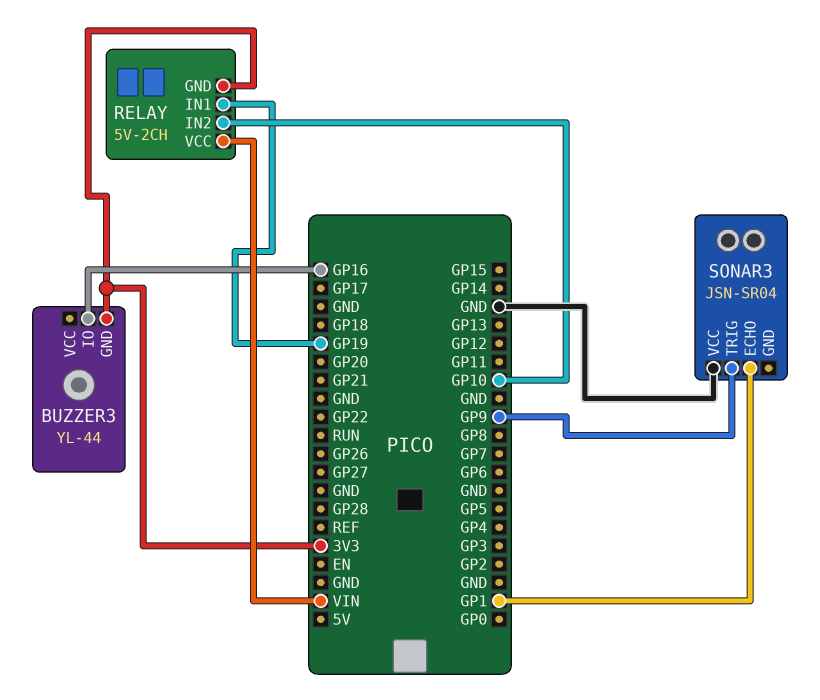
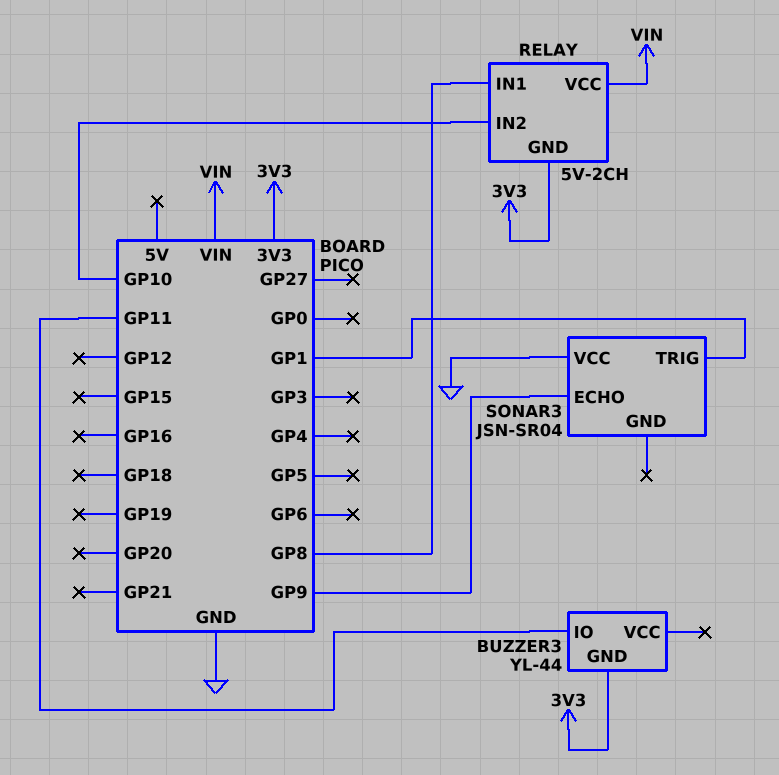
BUZZER3 pin IO: GP16 -> GP11
RELAY pin IN1: GP19 -> GP8
SONAR3 pin ECHO: GP1 -> GP9
SONAR3 pin TRIG: GP9 -> GP1

